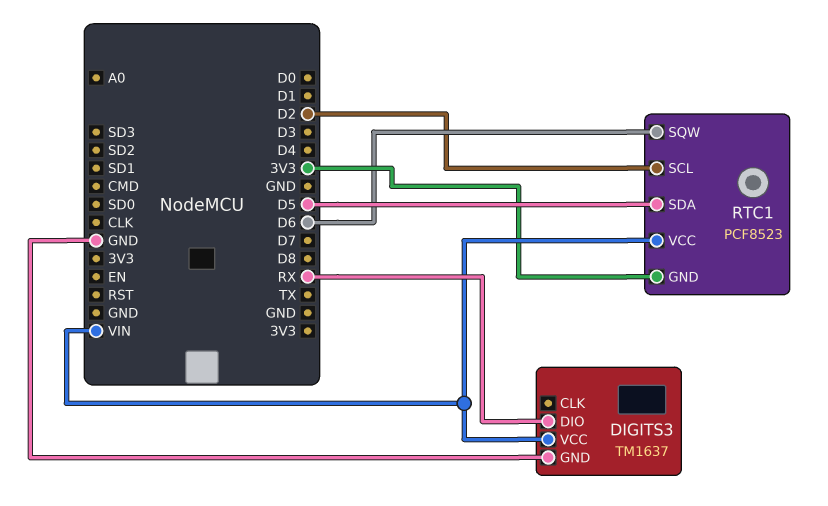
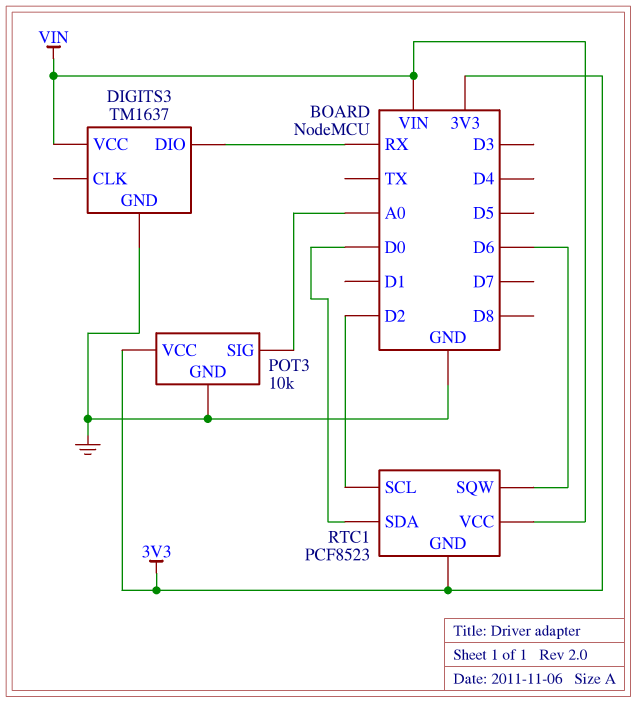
POT3: none -> 10k
POT3 pin GND: none -> GND
POT3 pin SIG: none -> A0
POT3 pin VCC: none -> 3V3
RTC1 pin SDA: D5 -> D0

